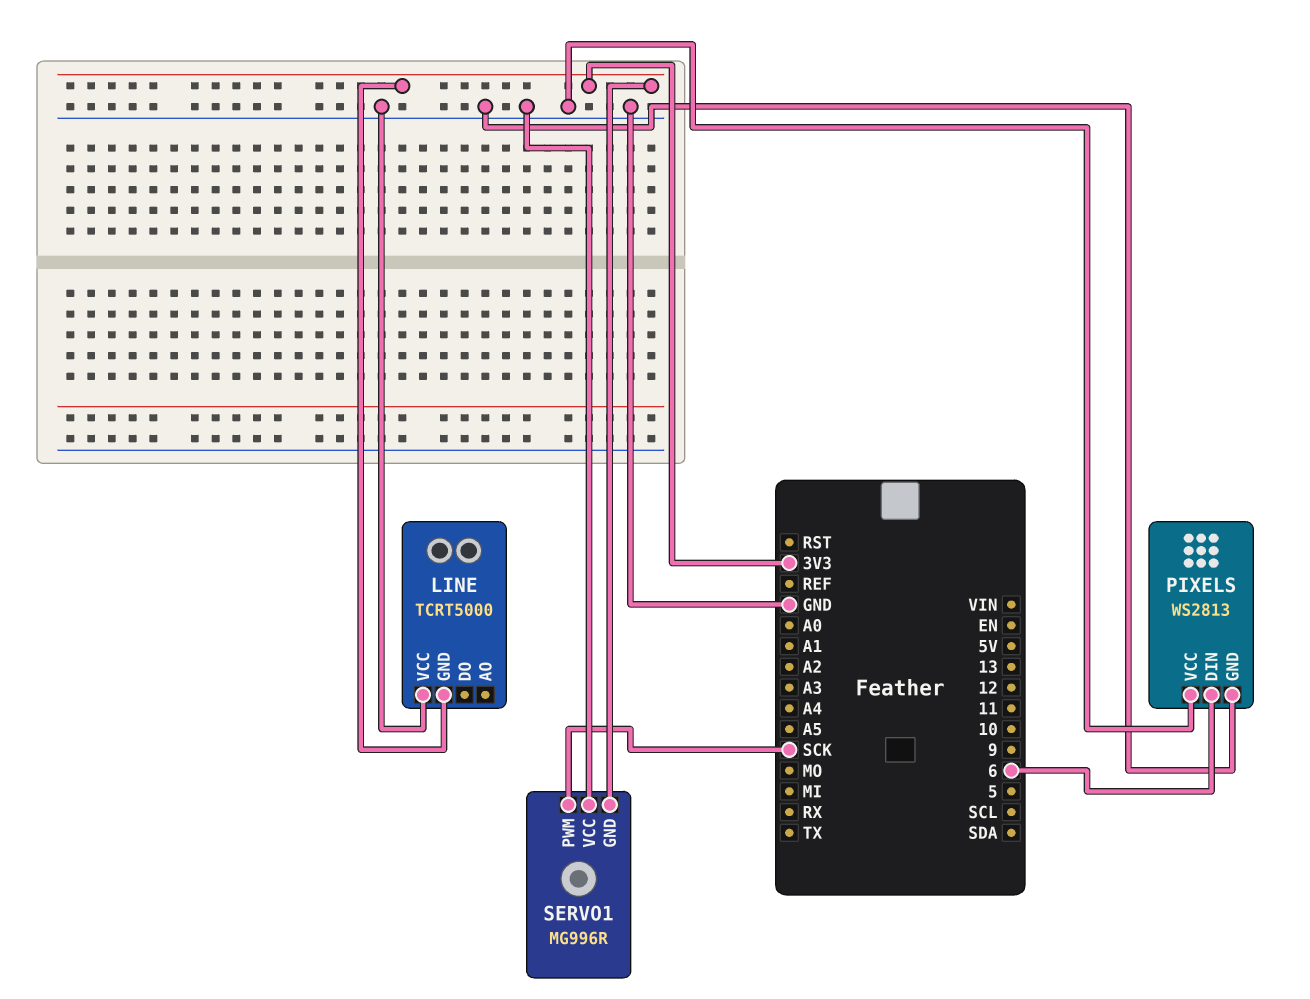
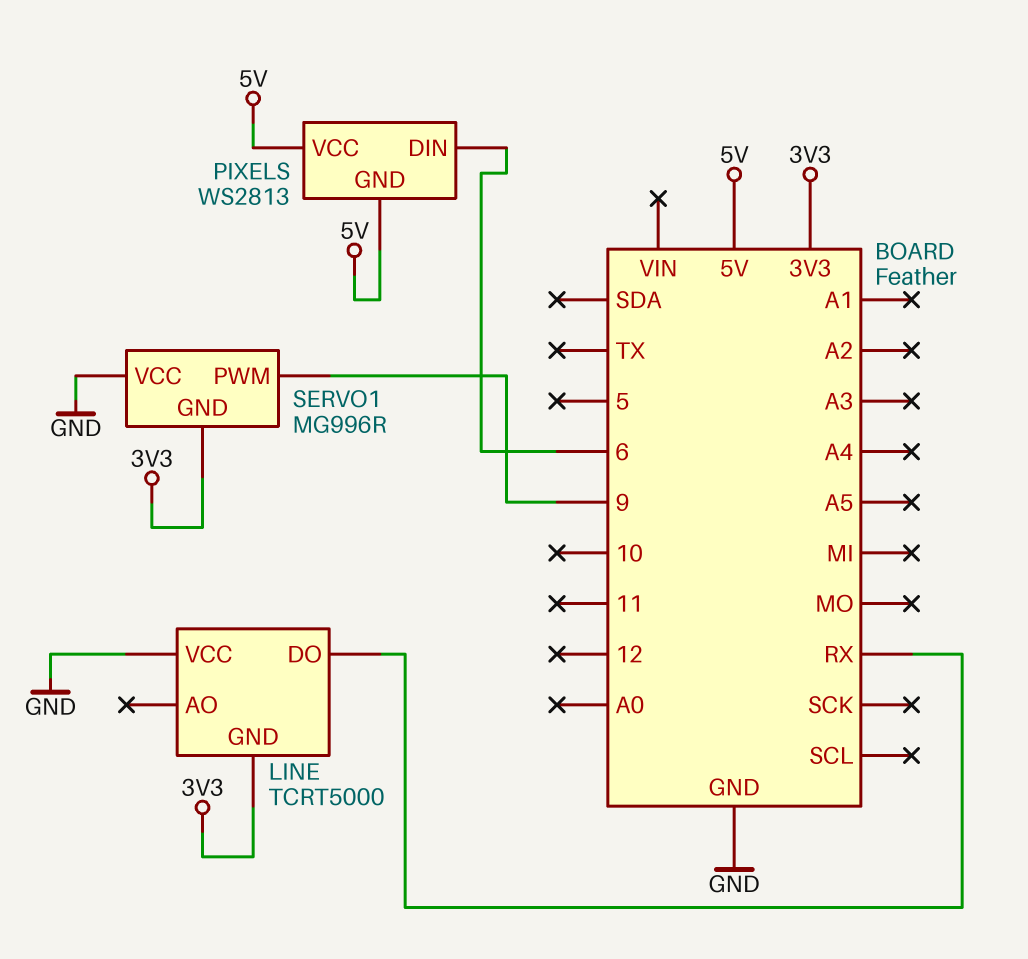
LINE pin DO: none -> RX
PIXELS pin GND: GND -> 5V
PIXELS pin VCC: GND -> 5V
SERVO1 pin PWM: SCK -> 9

